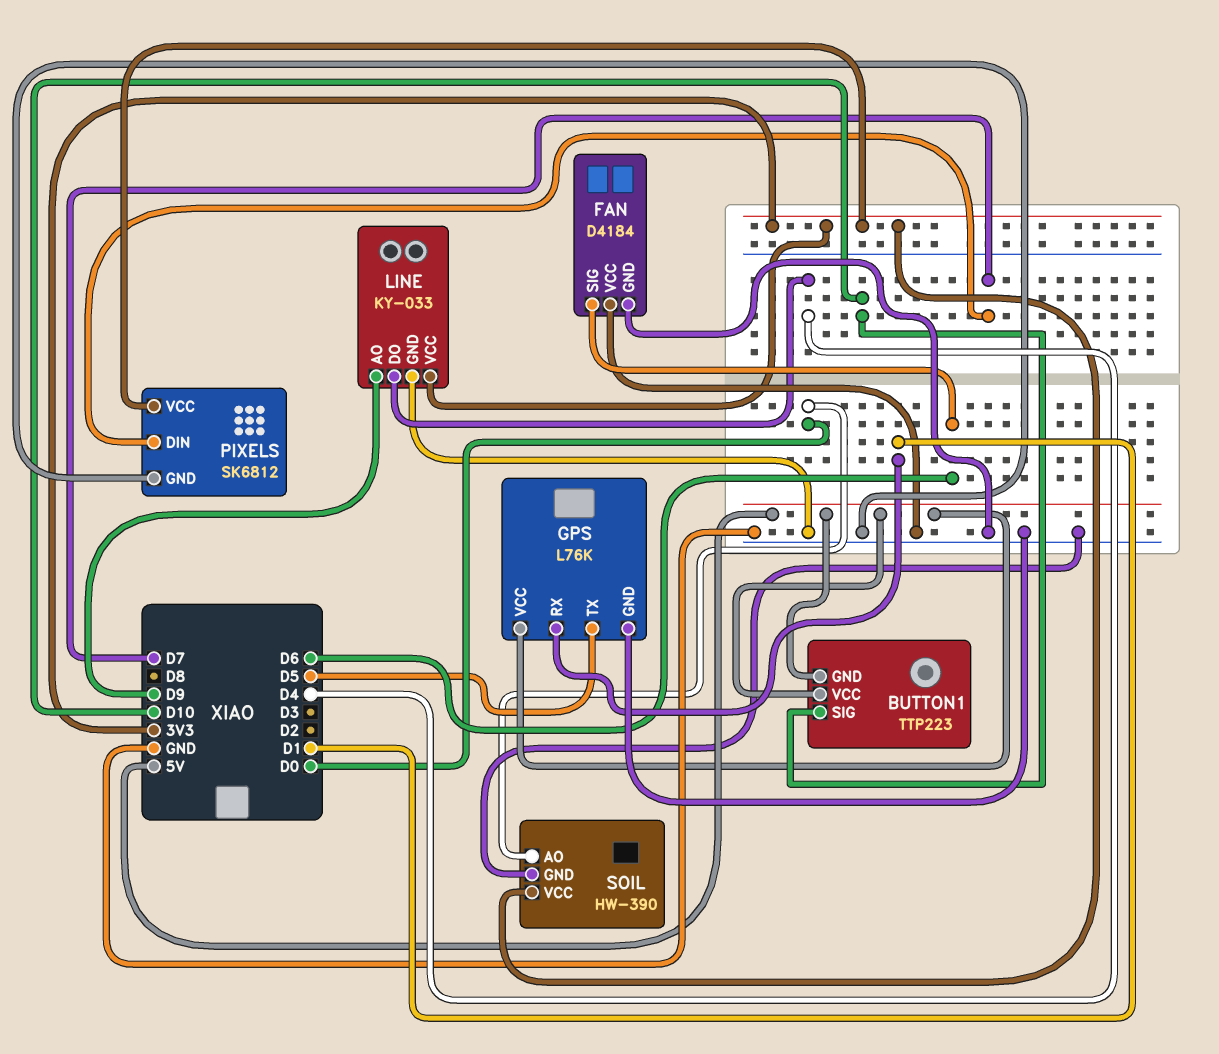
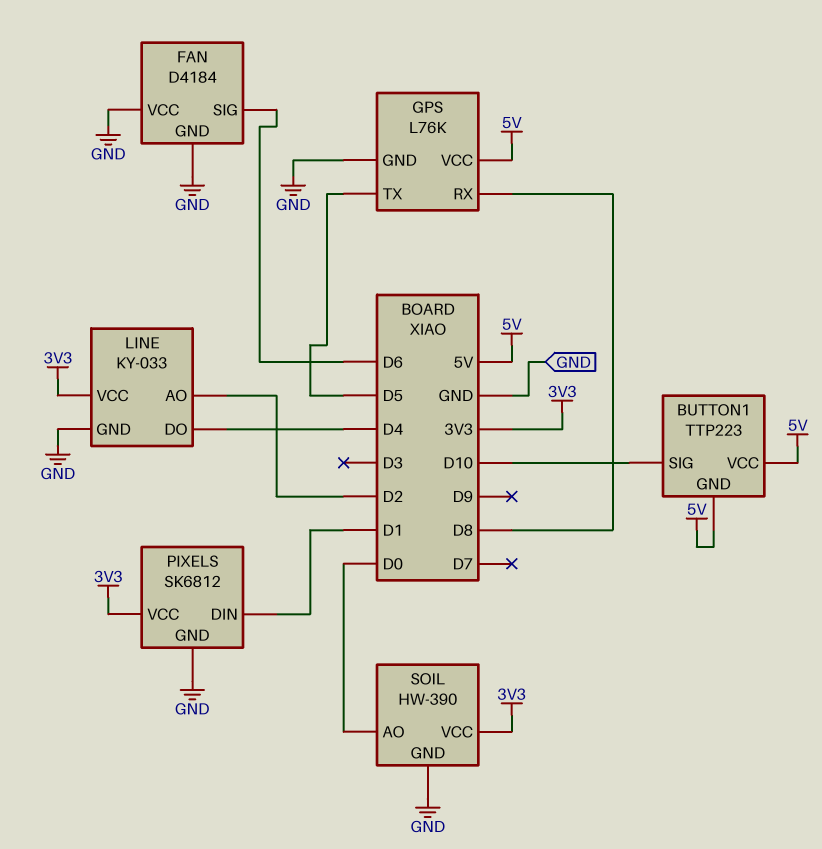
GPS pin RX: D1 -> D8
LINE pin AO: D9 -> D2
PIXELS pin DIN: D7 -> D1

